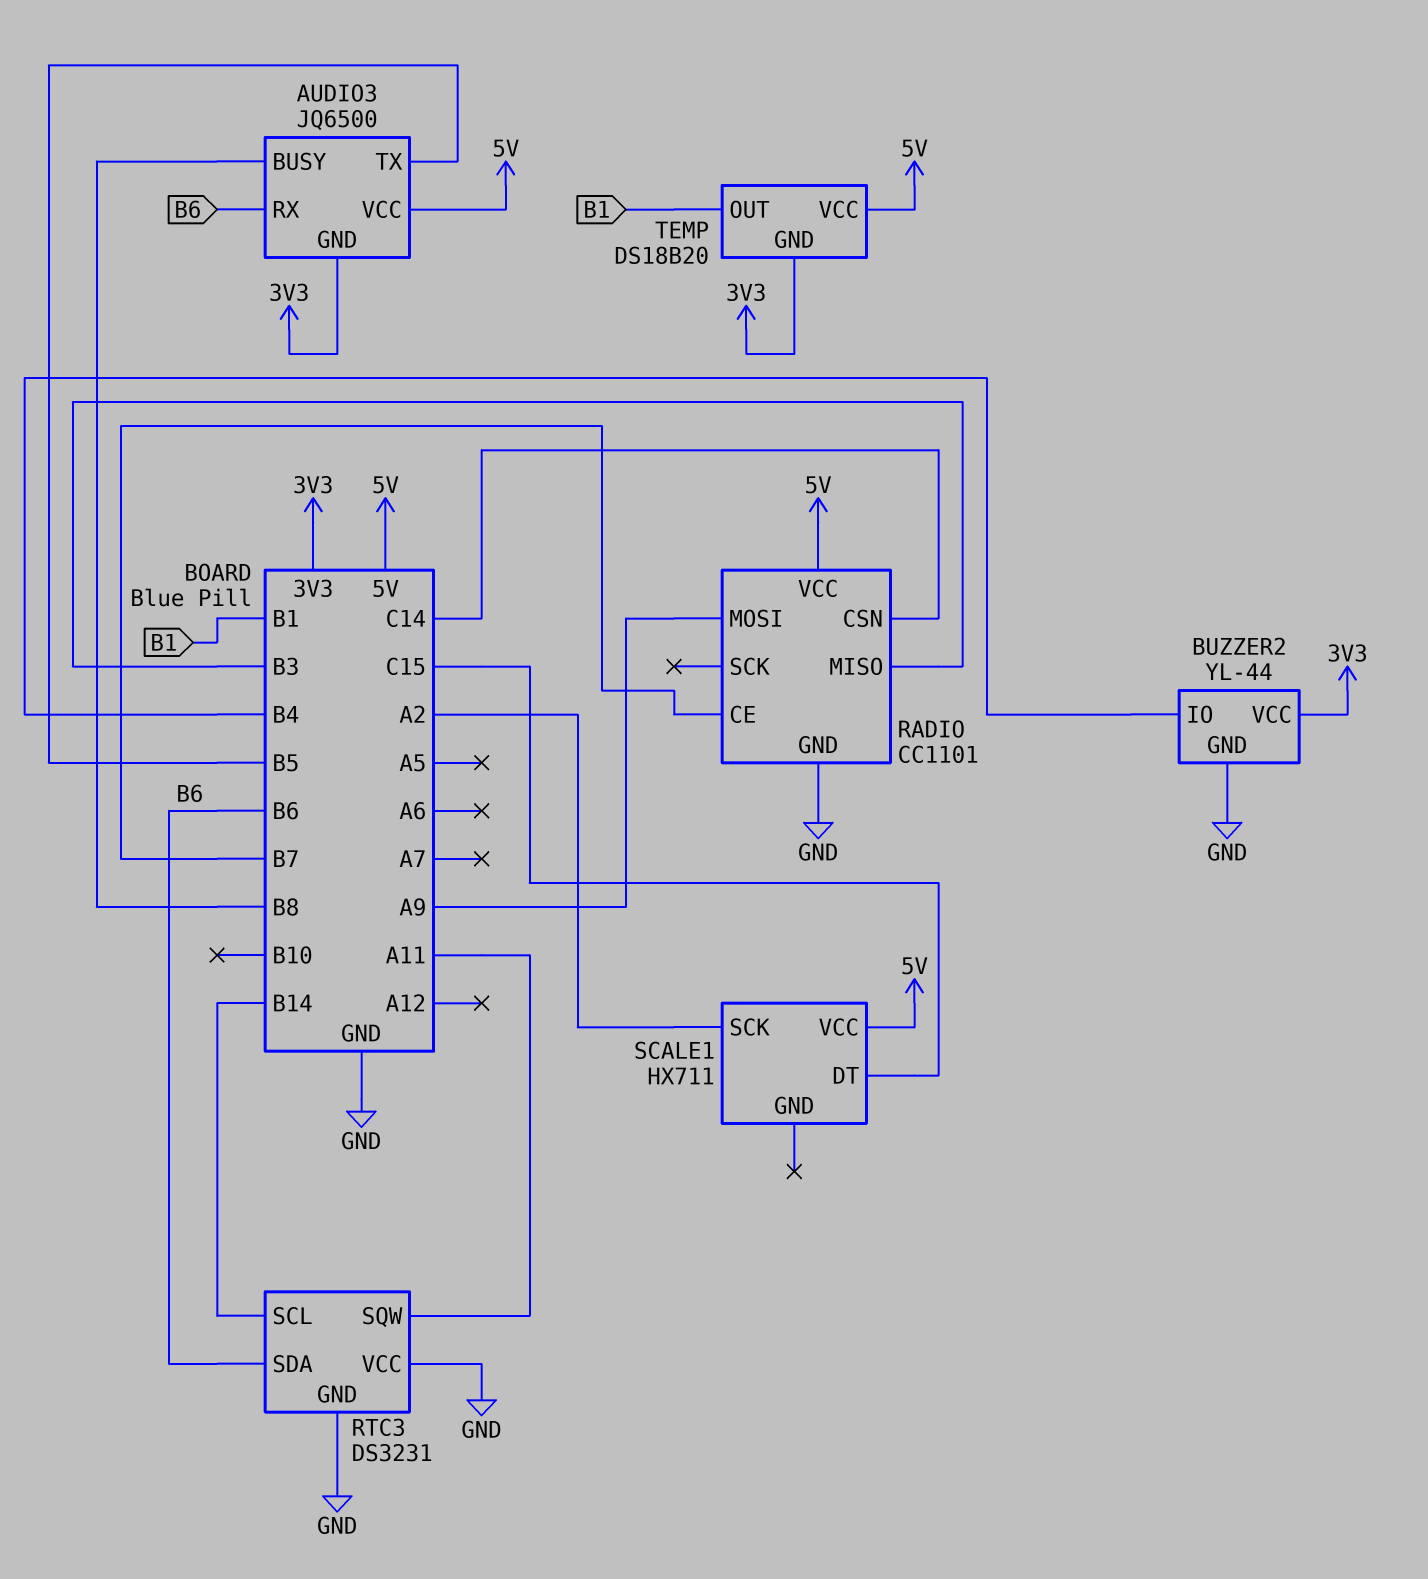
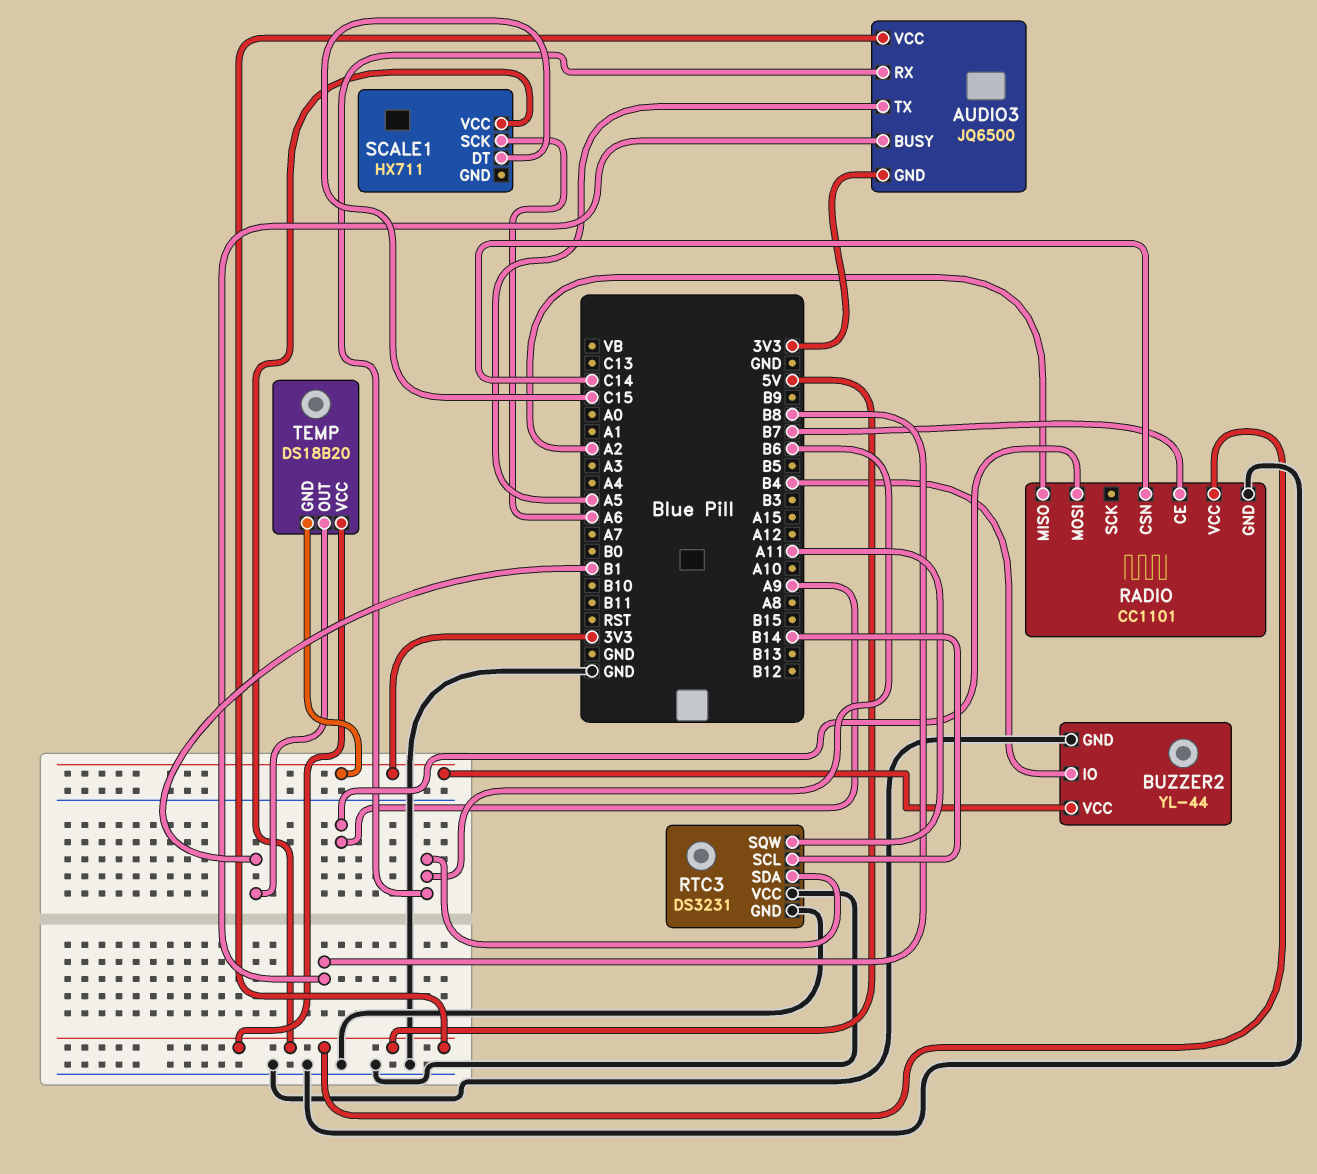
AUDIO3 pin TX: B5 -> A5
RADIO pin MISO: B3 -> A2
SCALE1 pin SCK: A2 -> A6

